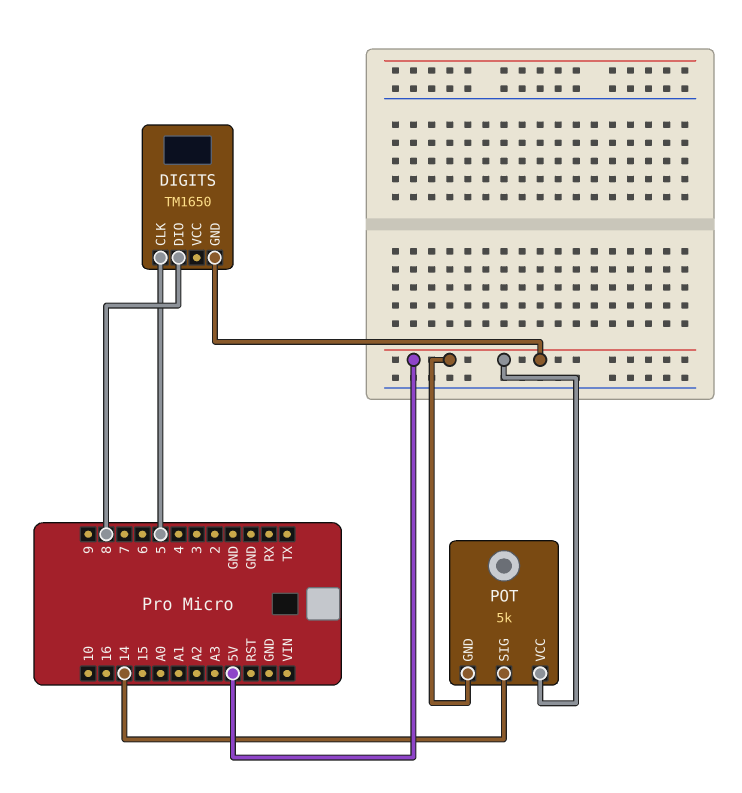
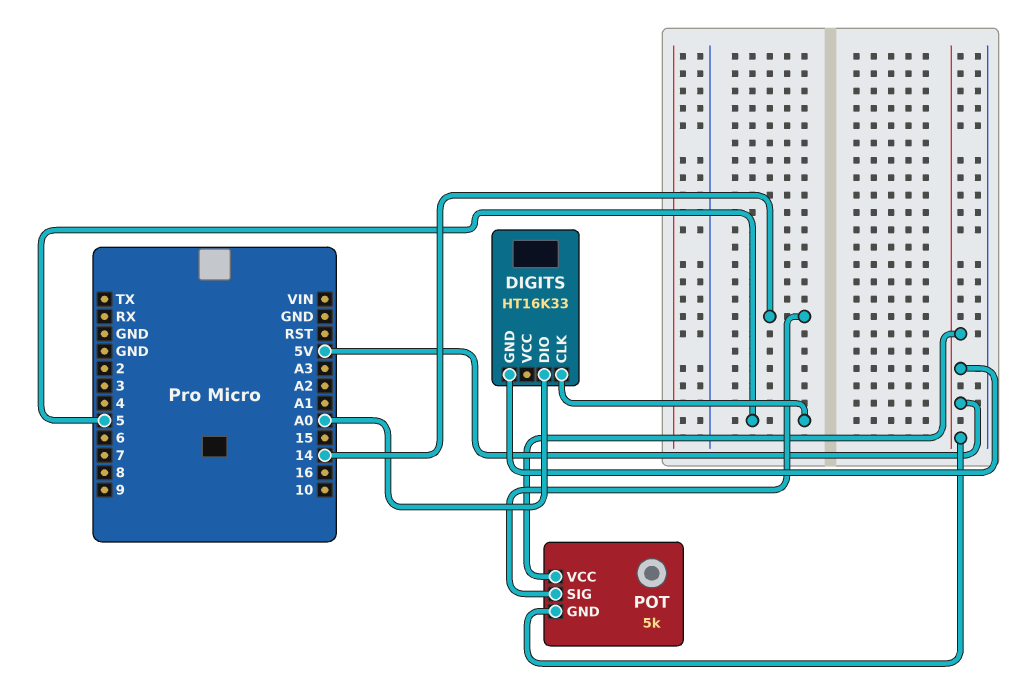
DIGITS: TM1650 -> HT16K33
DIGITS pin DIO: 8 -> A0

